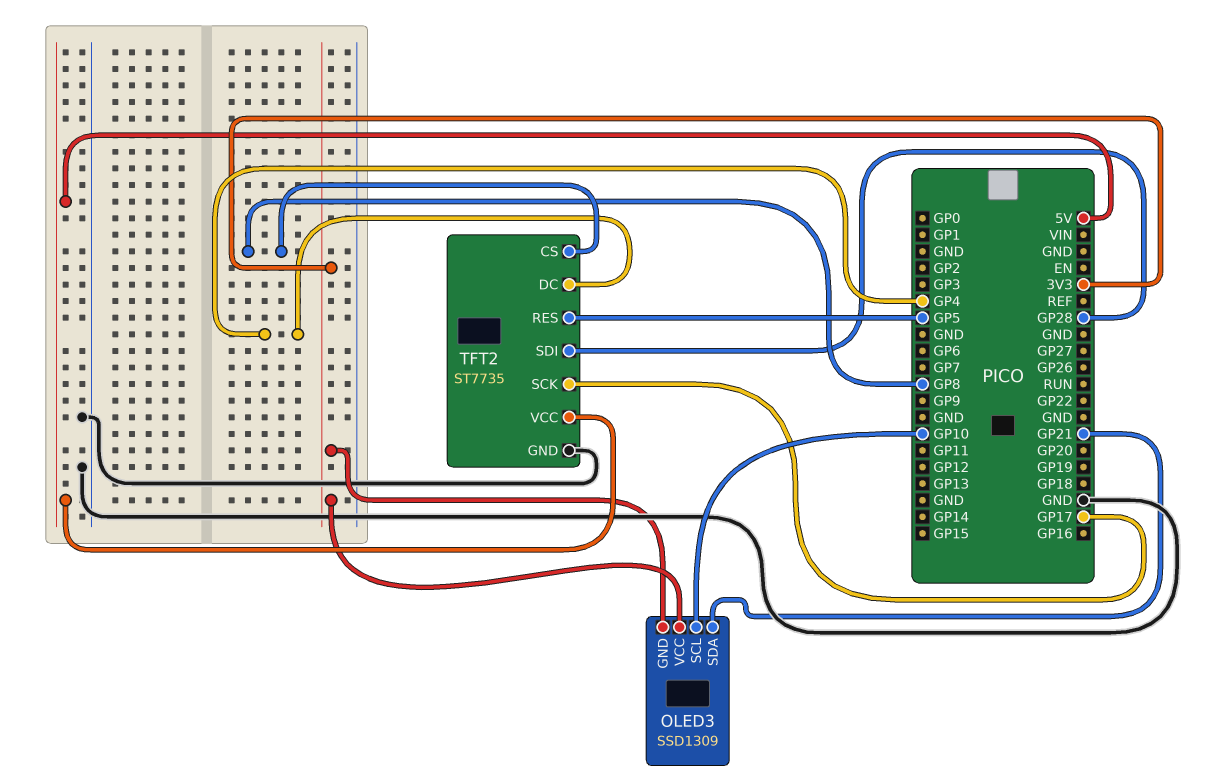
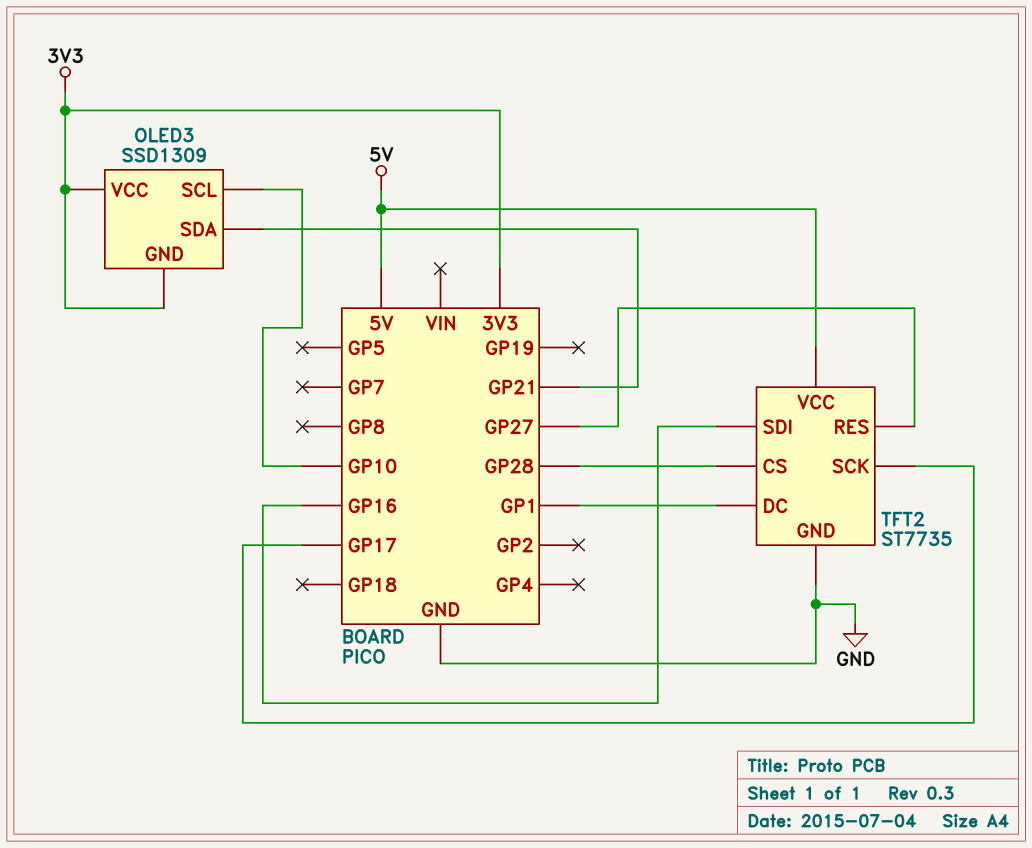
TFT2 pin CS: GP8 -> GP28
TFT2 pin DC: GP4 -> GP1
TFT2 pin RES: GP5 -> GP27
TFT2 pin SDI: GP28 -> GP16

